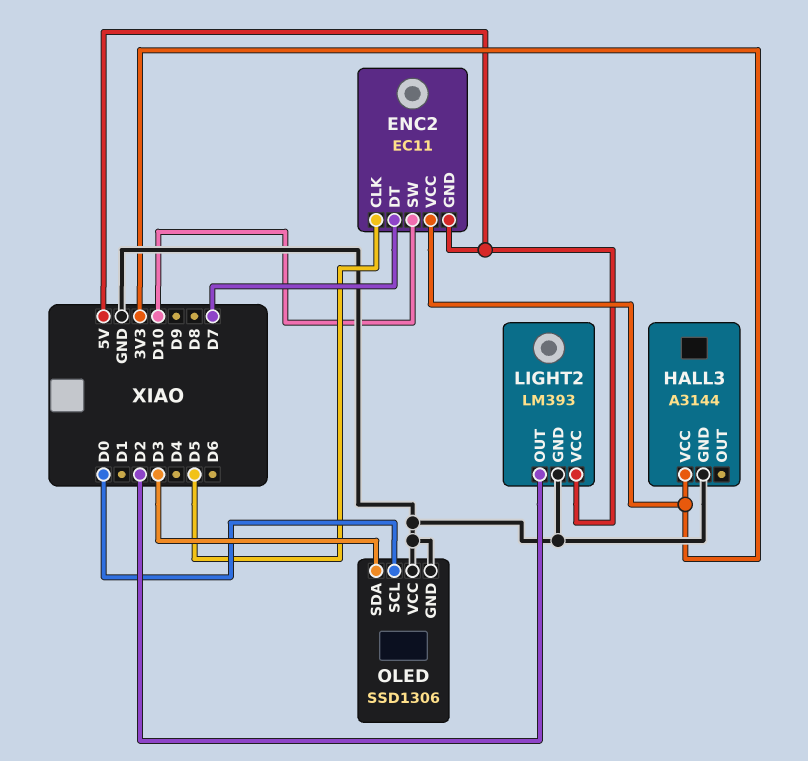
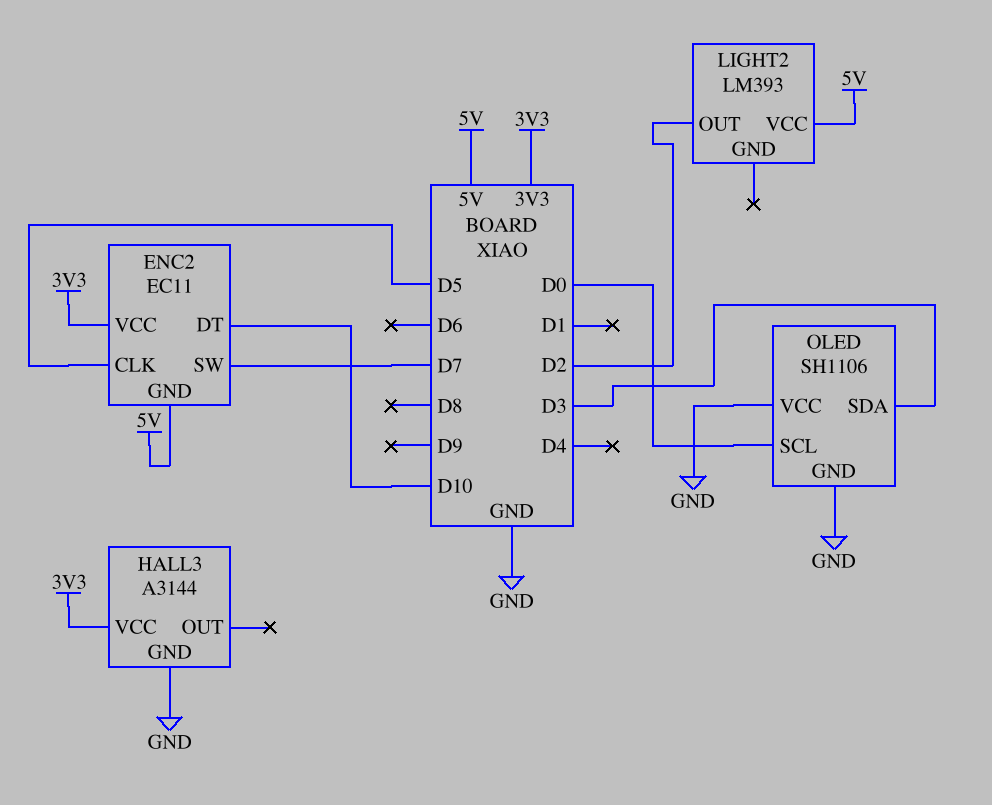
ENC2 pin DT: D7 -> D10
ENC2 pin SW: D10 -> D7
LIGHT2 pin GND: GND -> none
OLED: SSD1306 -> SH1106

